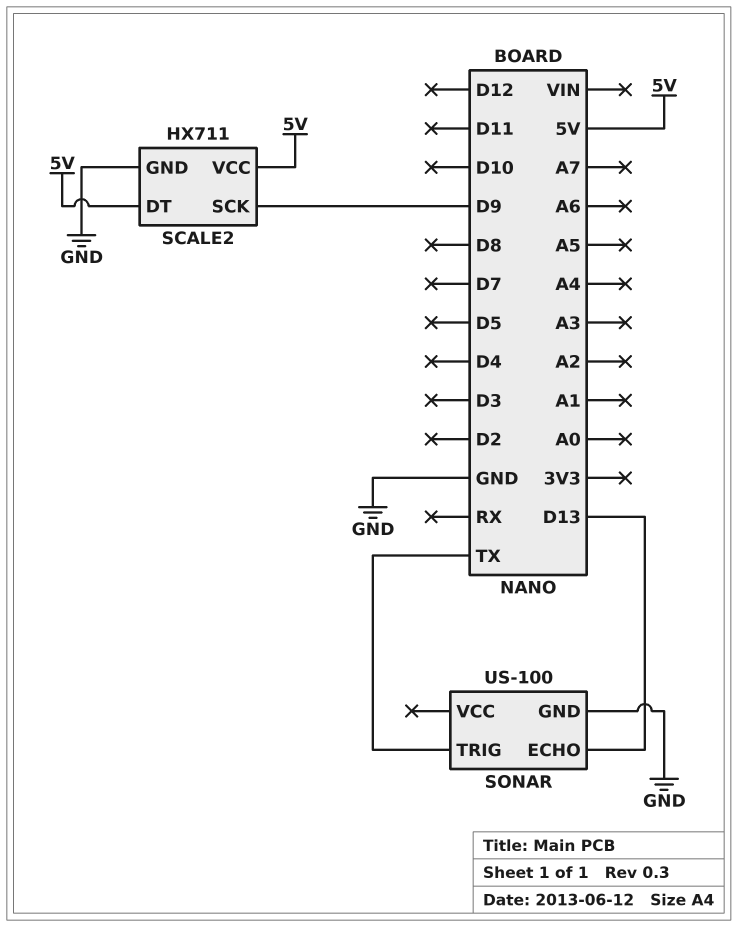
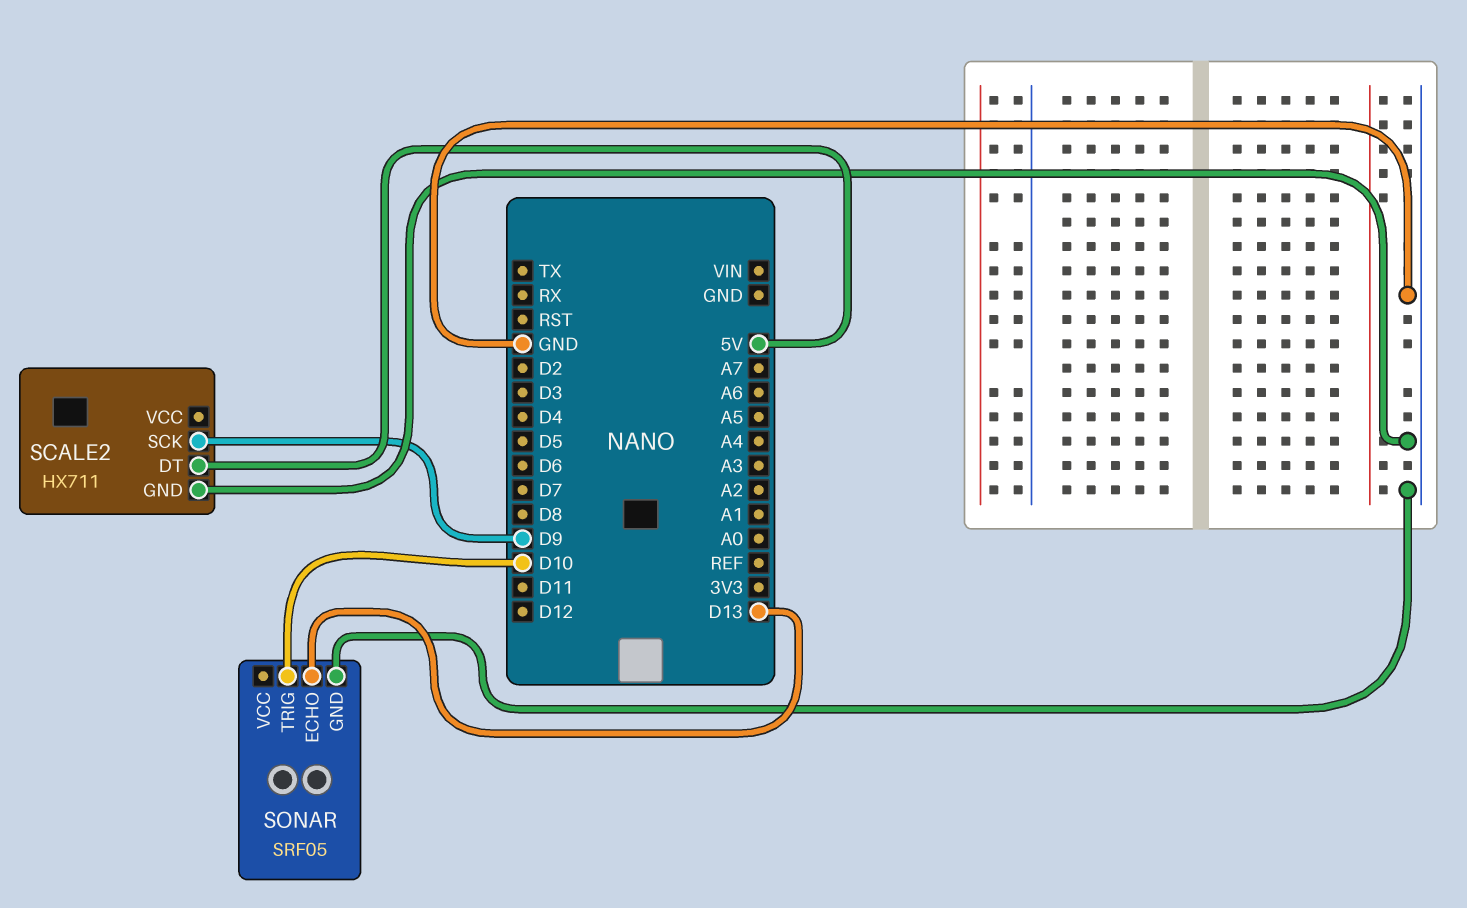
SCALE2 pin VCC: 5V -> none
SONAR: US-100 -> SRF05
SONAR pin TRIG: TX -> D10

